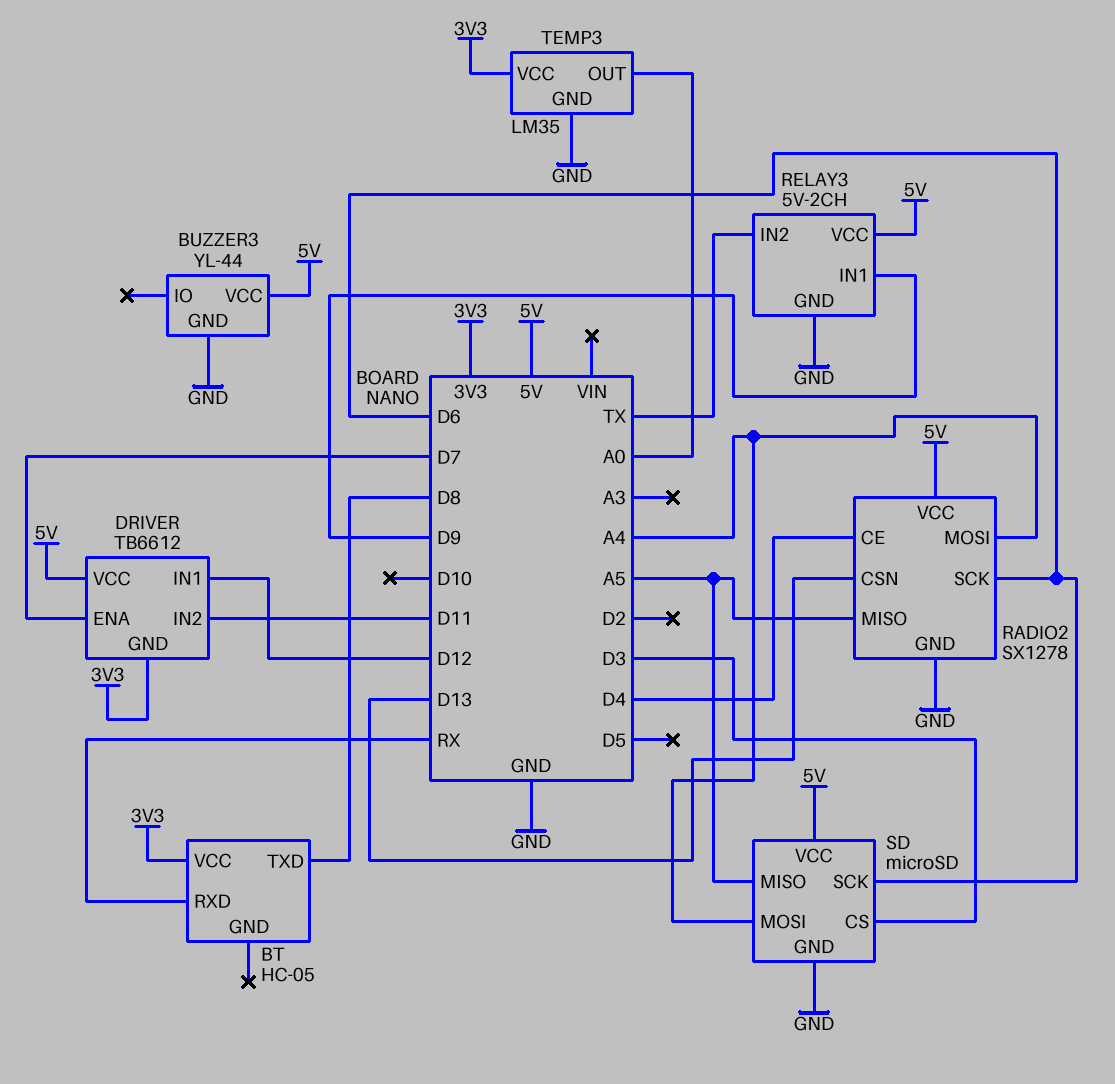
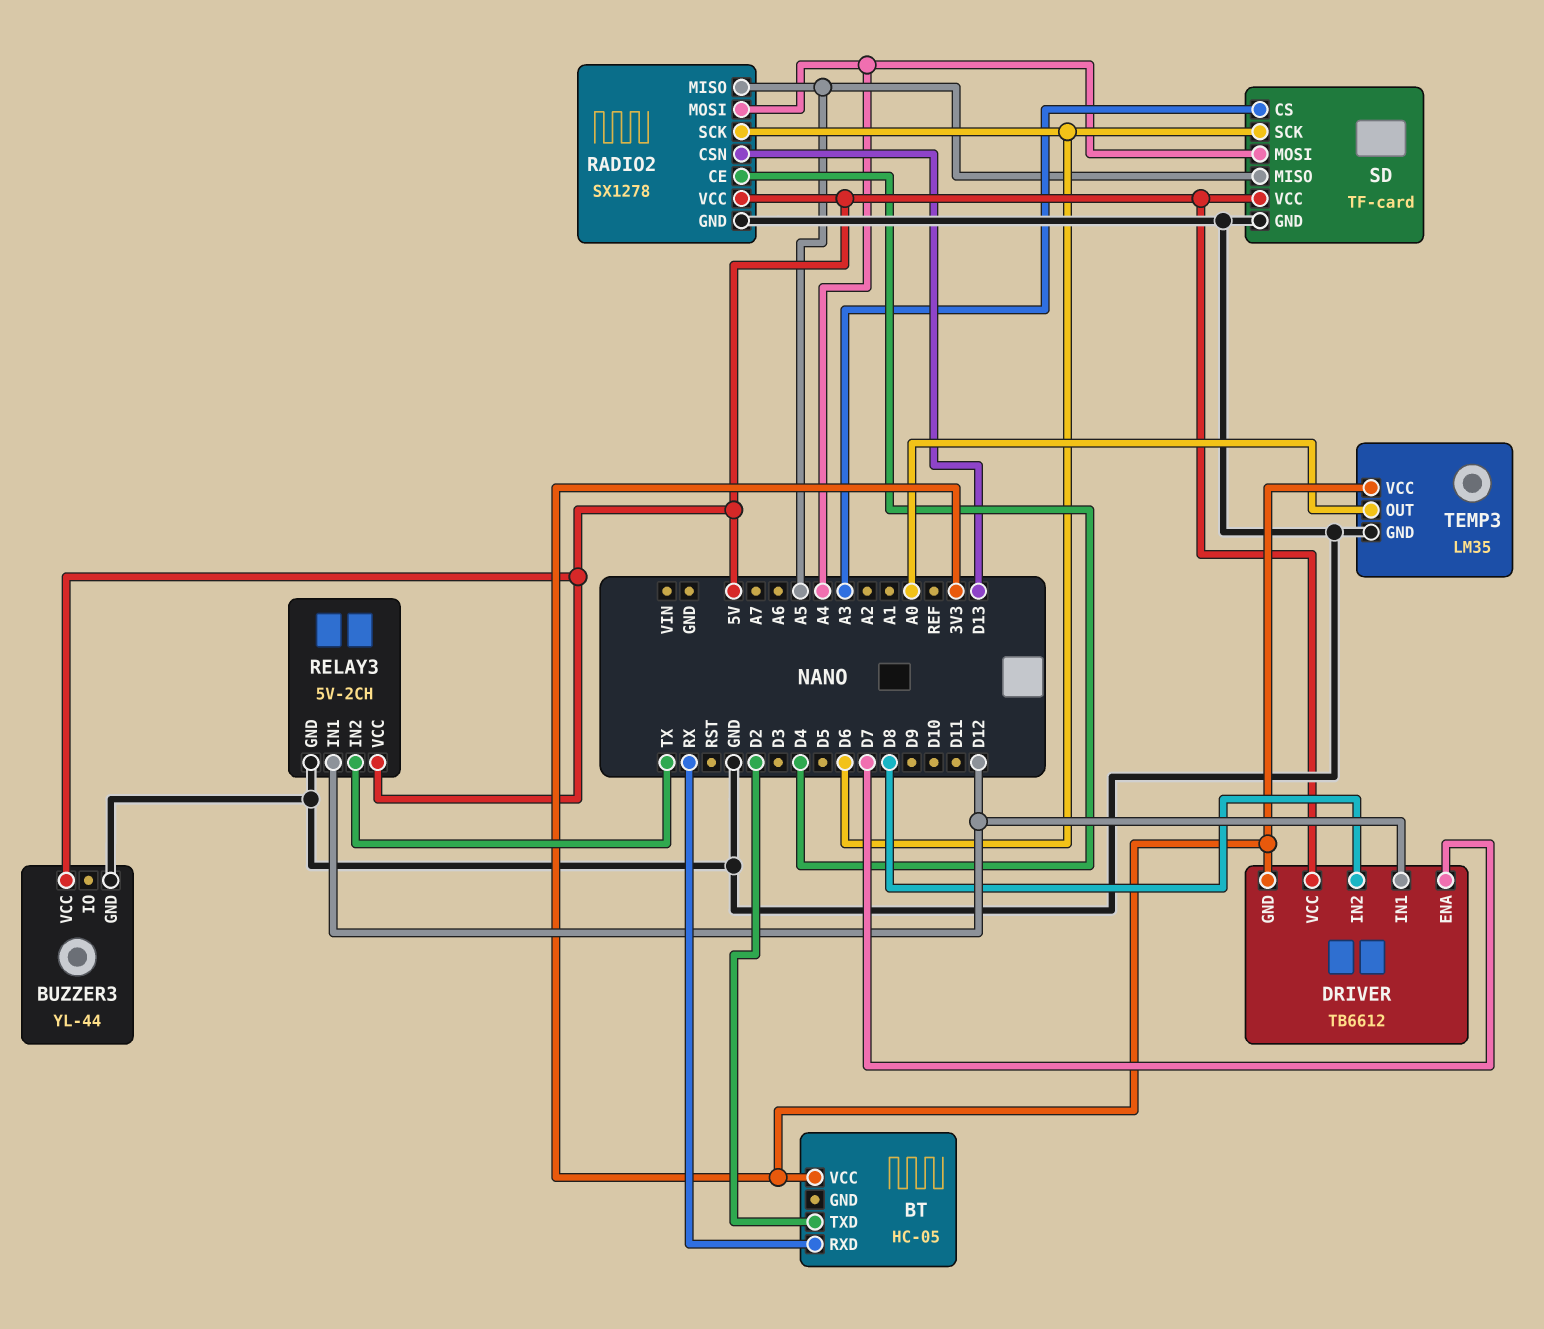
BT pin TXD: D8 -> D2
DRIVER pin IN2: D11 -> D8
RELAY3 pin IN1: D9 -> D12
SD: microSD -> TF-card
SD pin CS: D3 -> A3

